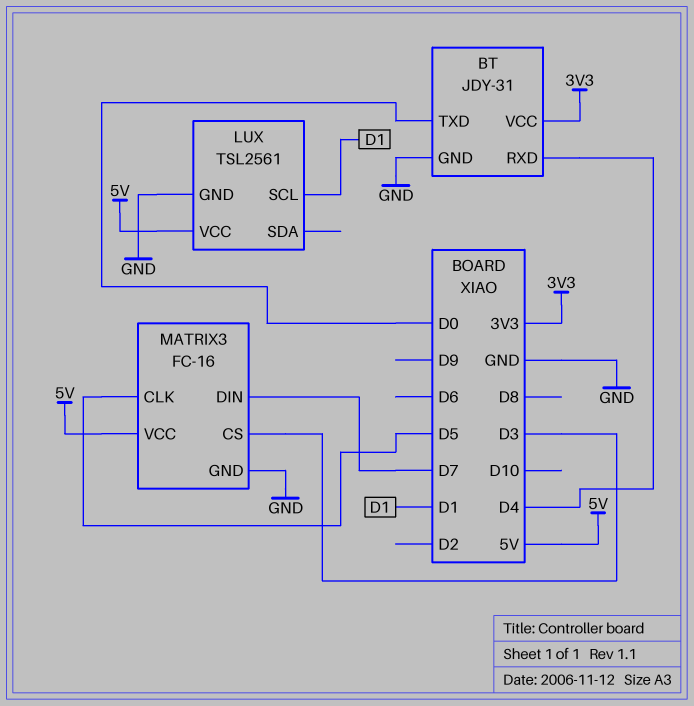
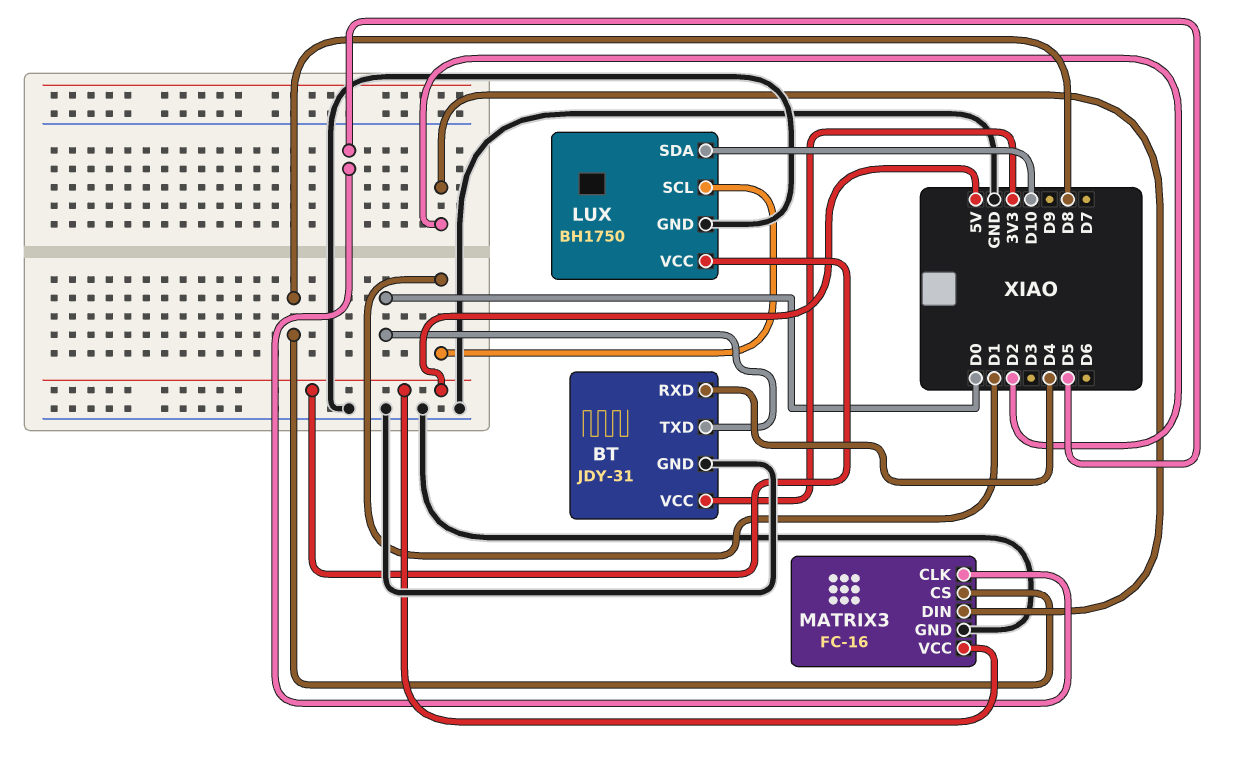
LUX: TSL2561 -> BH1750
LUX pin SDA: none -> D10
MATRIX3 pin CS: D3 -> D8
MATRIX3 pin DIN: D7 -> D2

